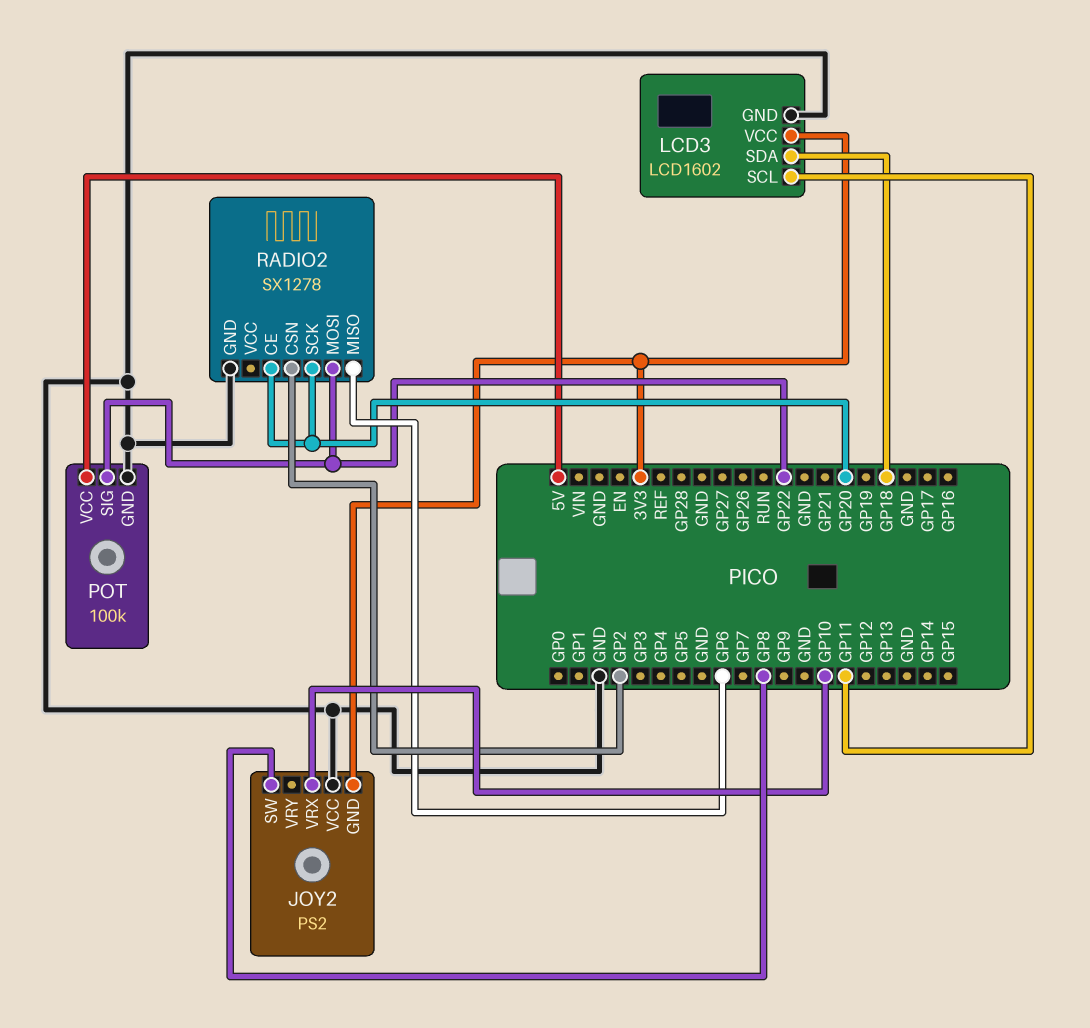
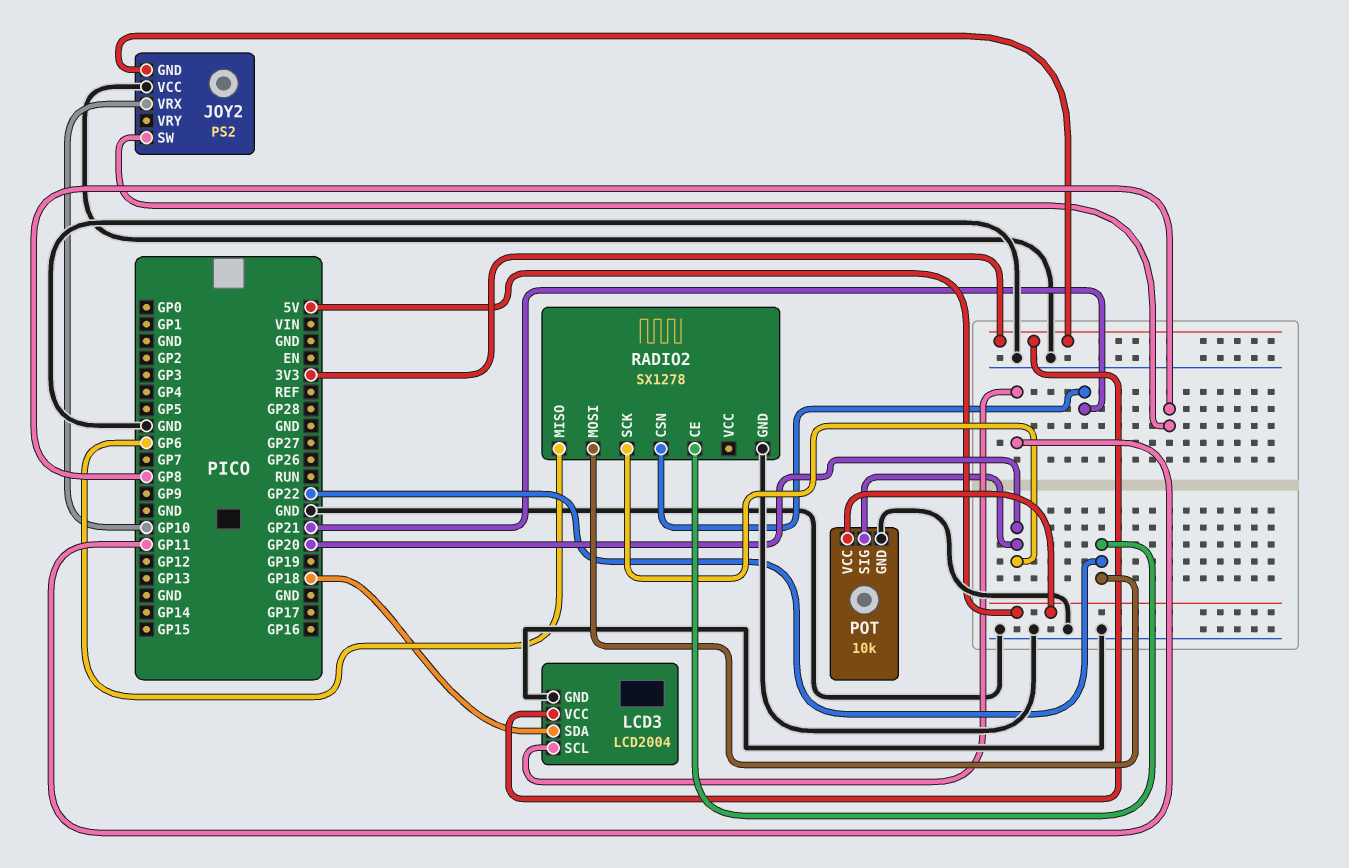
LCD3: LCD1602 -> LCD2004
POT: 100k -> 10k
POT pin SIG: GP22 -> GP20
RADIO2 pin CE: GP20 -> GP22
RADIO2 pin CSN: GP2 -> GP21

